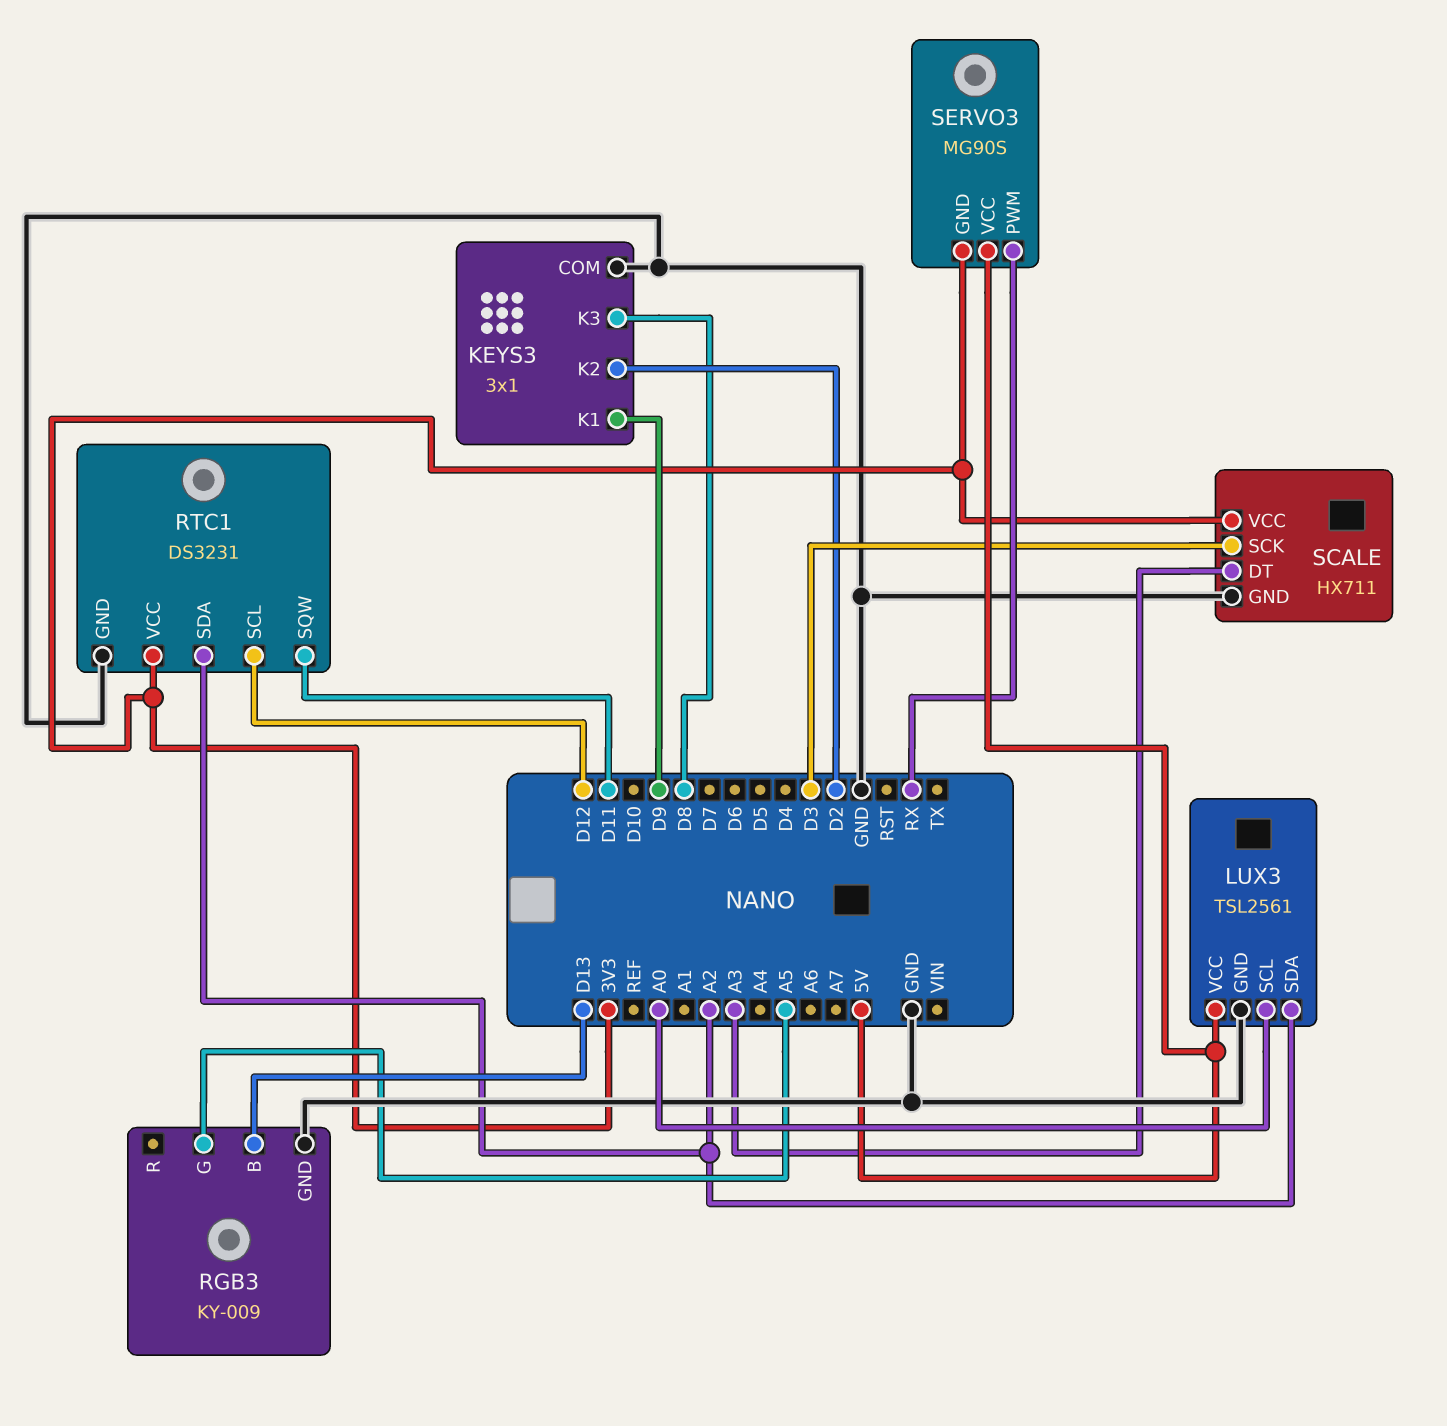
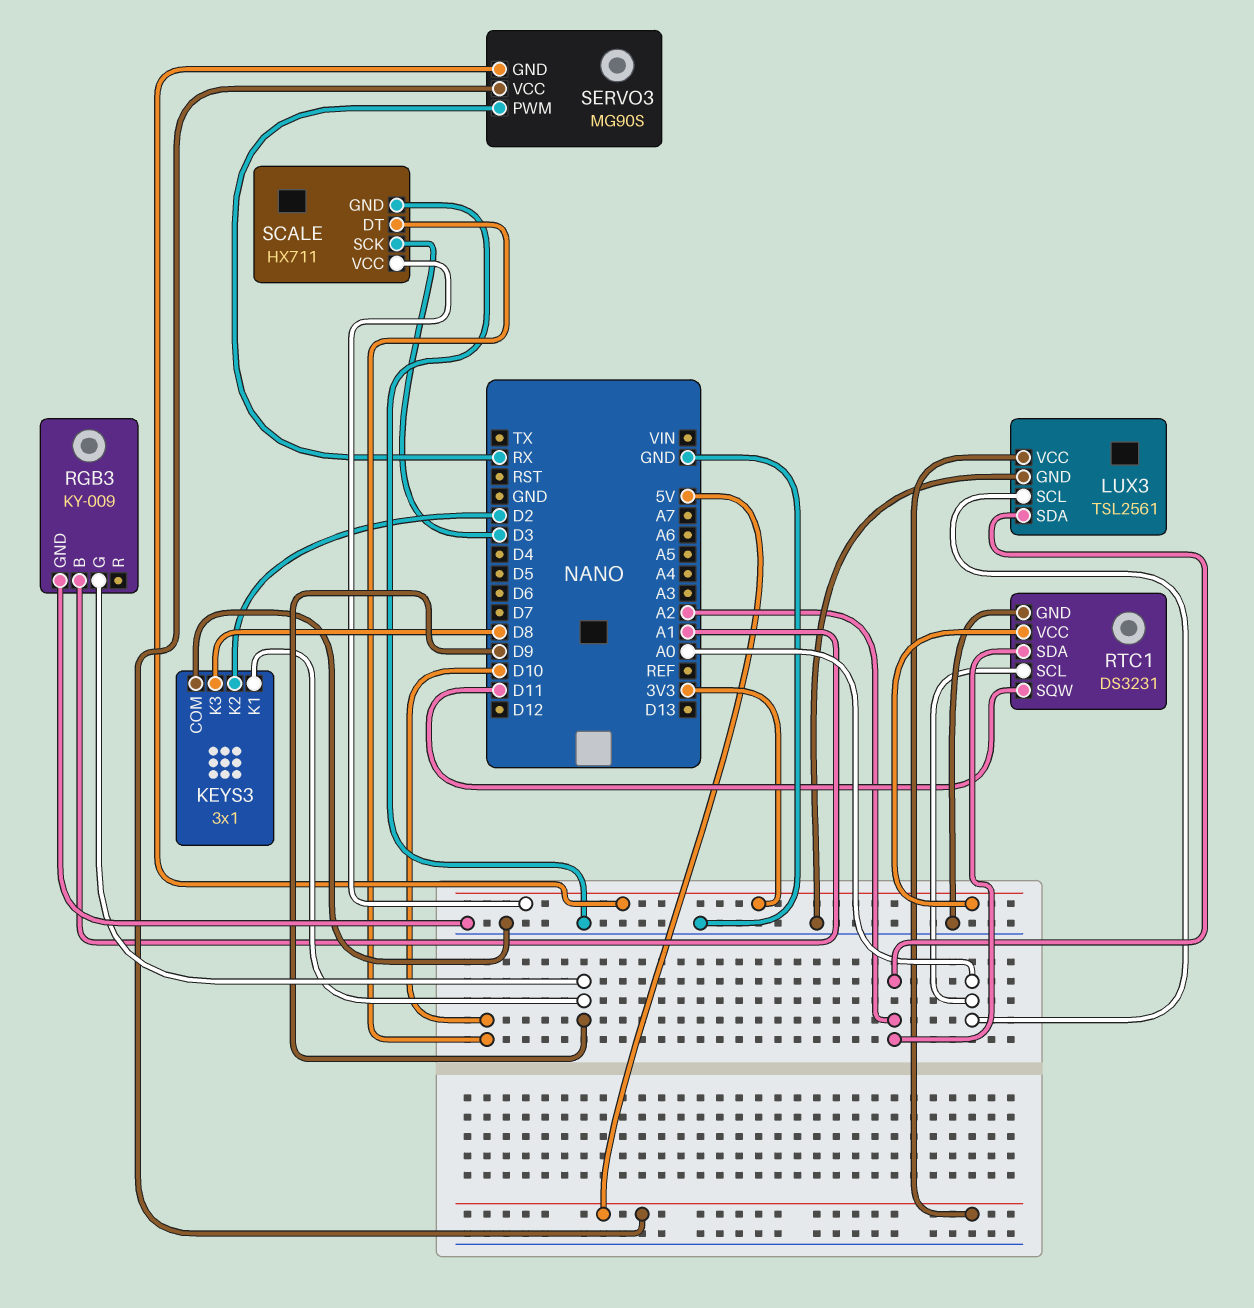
RGB3 pin B: D13 -> A1
RGB3 pin G: A5 -> D9
RTC1 pin SCL: D12 -> A0
SCALE pin DT: A3 -> D10

